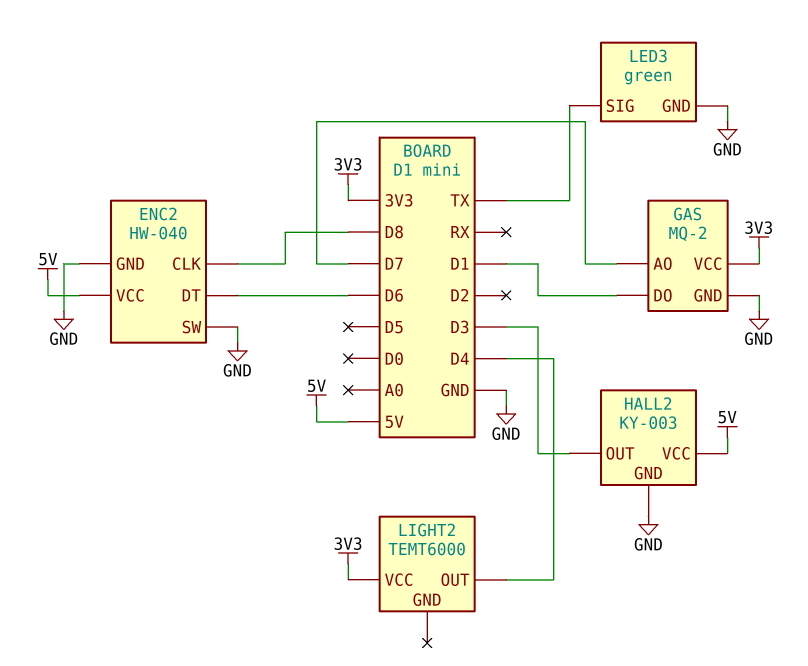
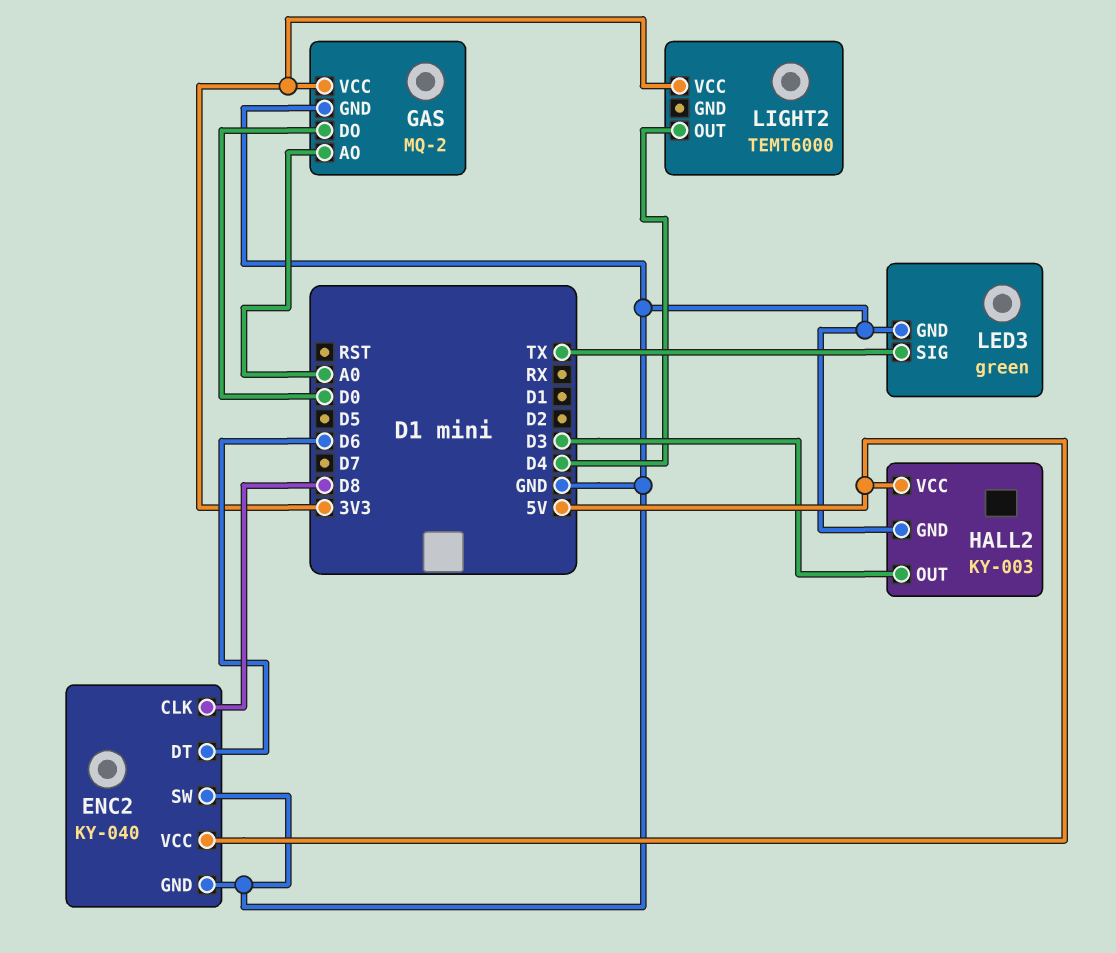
ENC2: HW-040 -> KY-040
GAS pin AO: D7 -> A0
GAS pin DO: D1 -> D0

